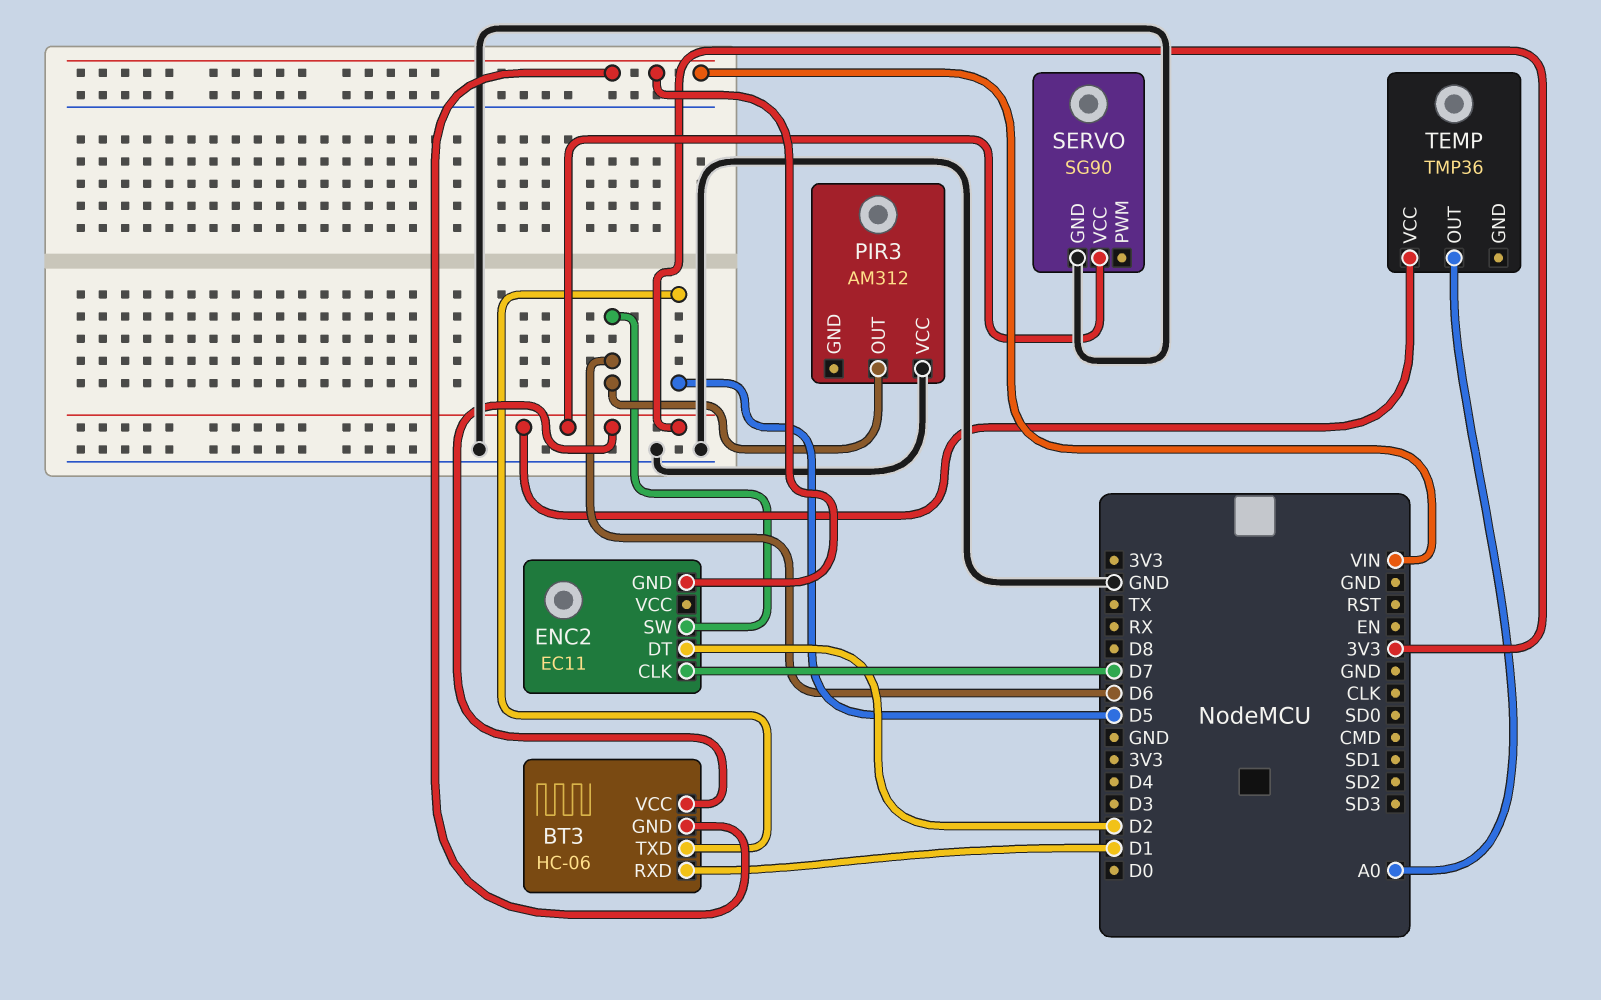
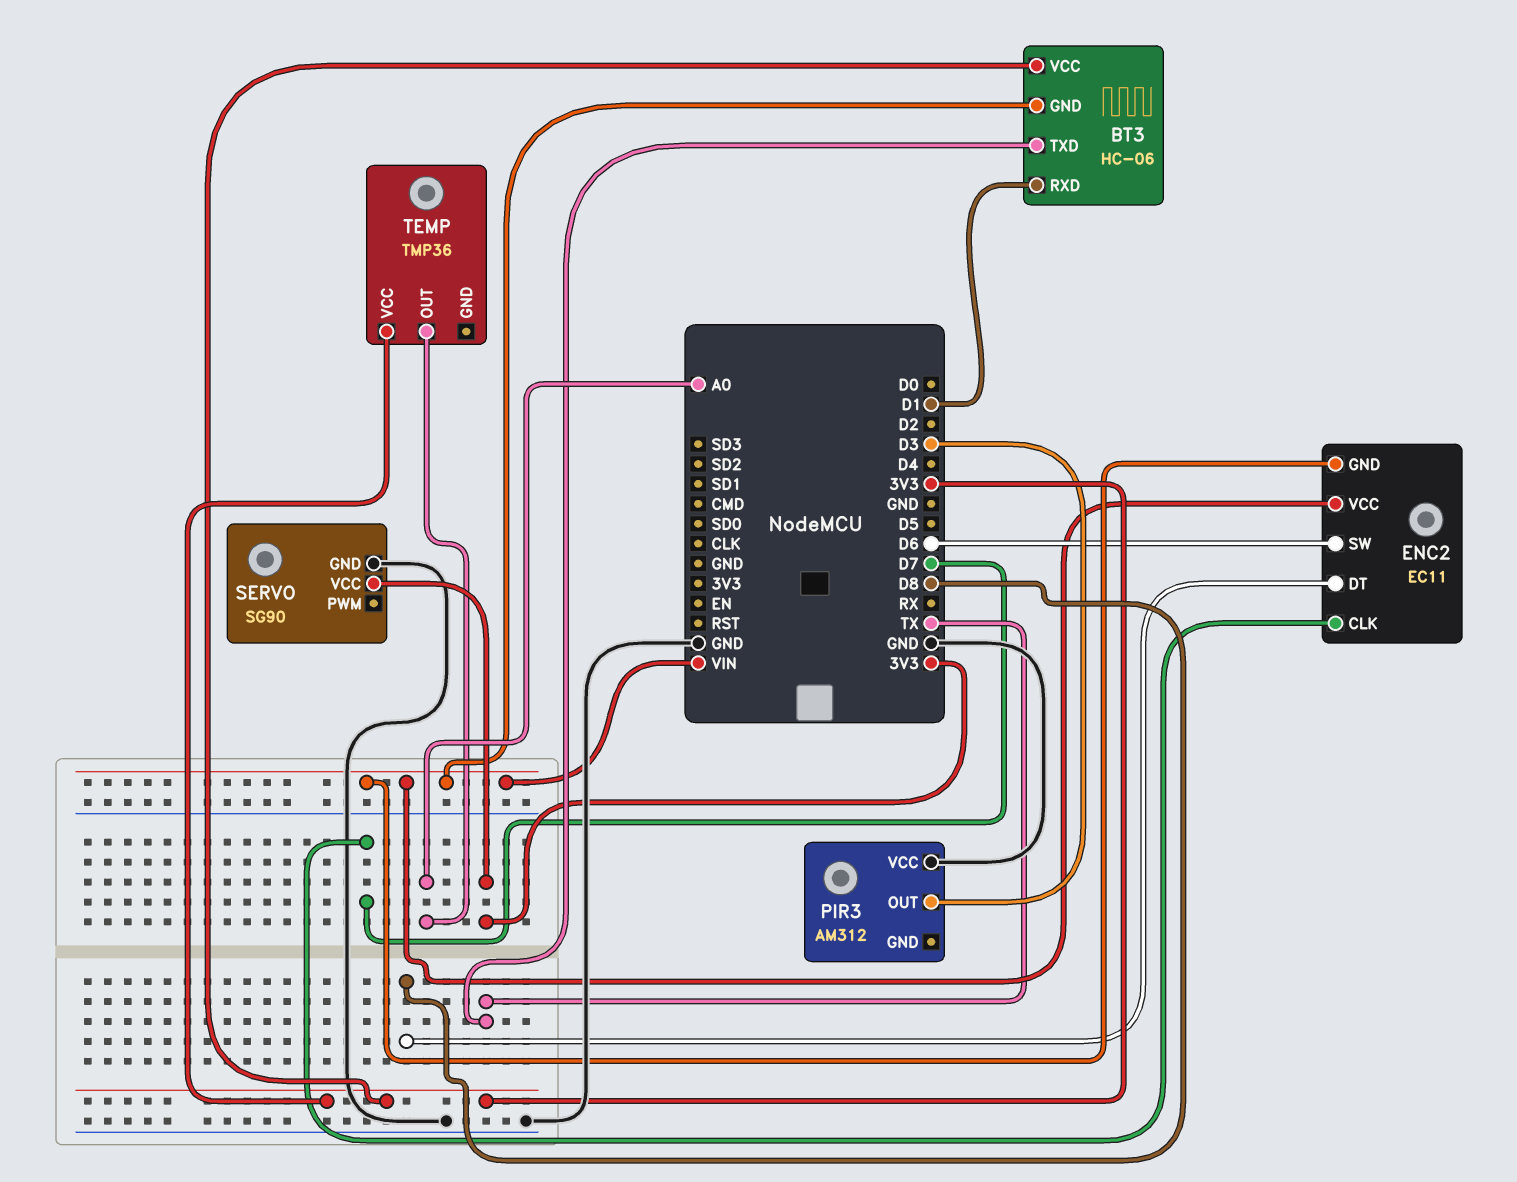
BT3 pin TXD: D5 -> TX
ENC2 pin DT: D2 -> D8
ENC2 pin VCC: none -> VIN
PIR3 pin OUT: D6 -> D3

